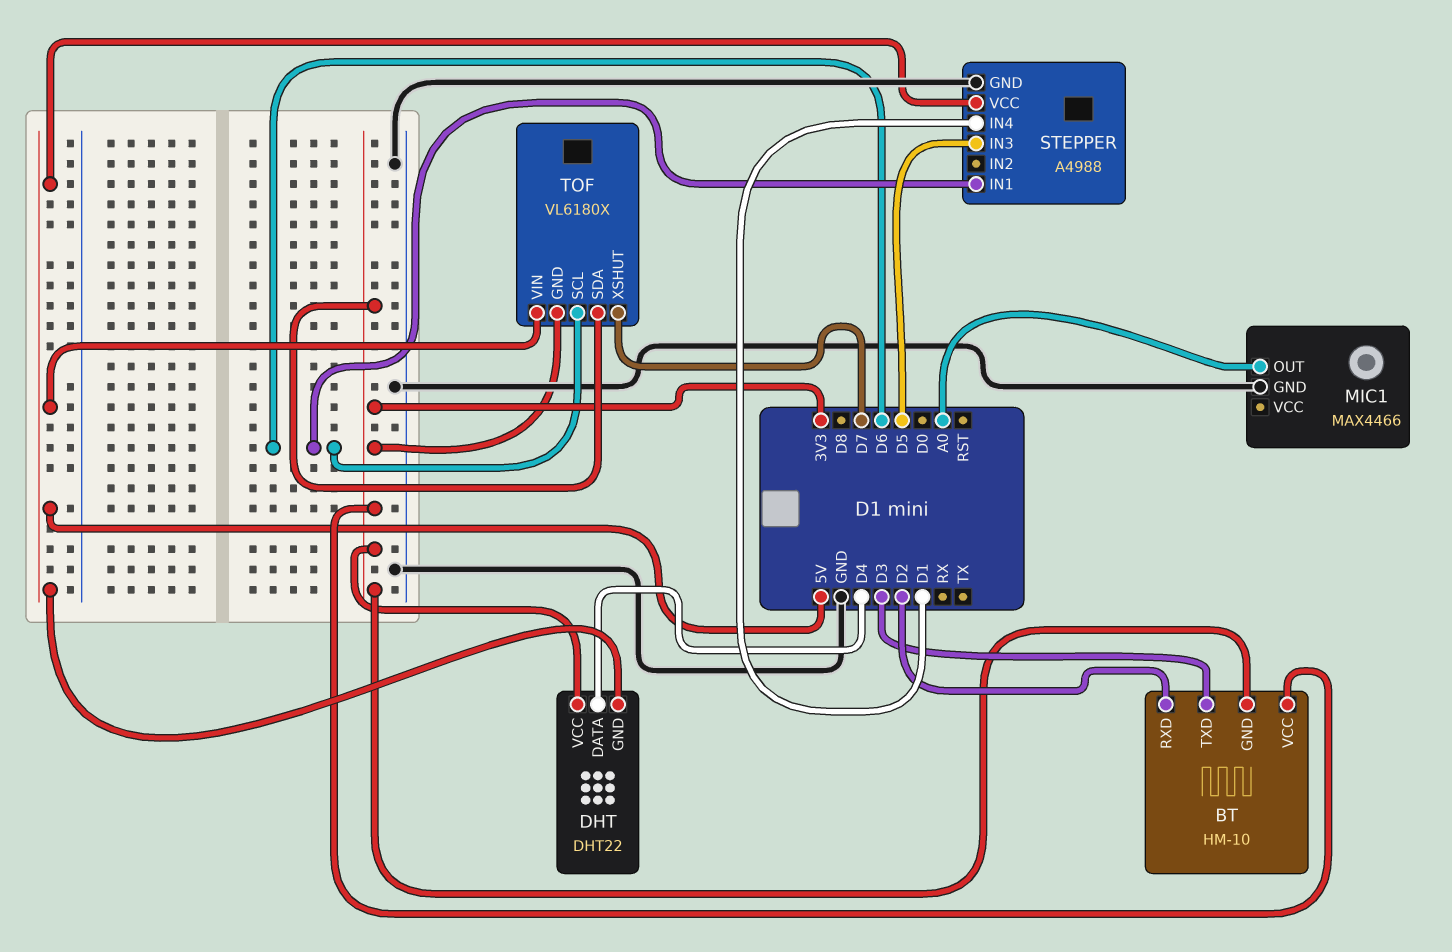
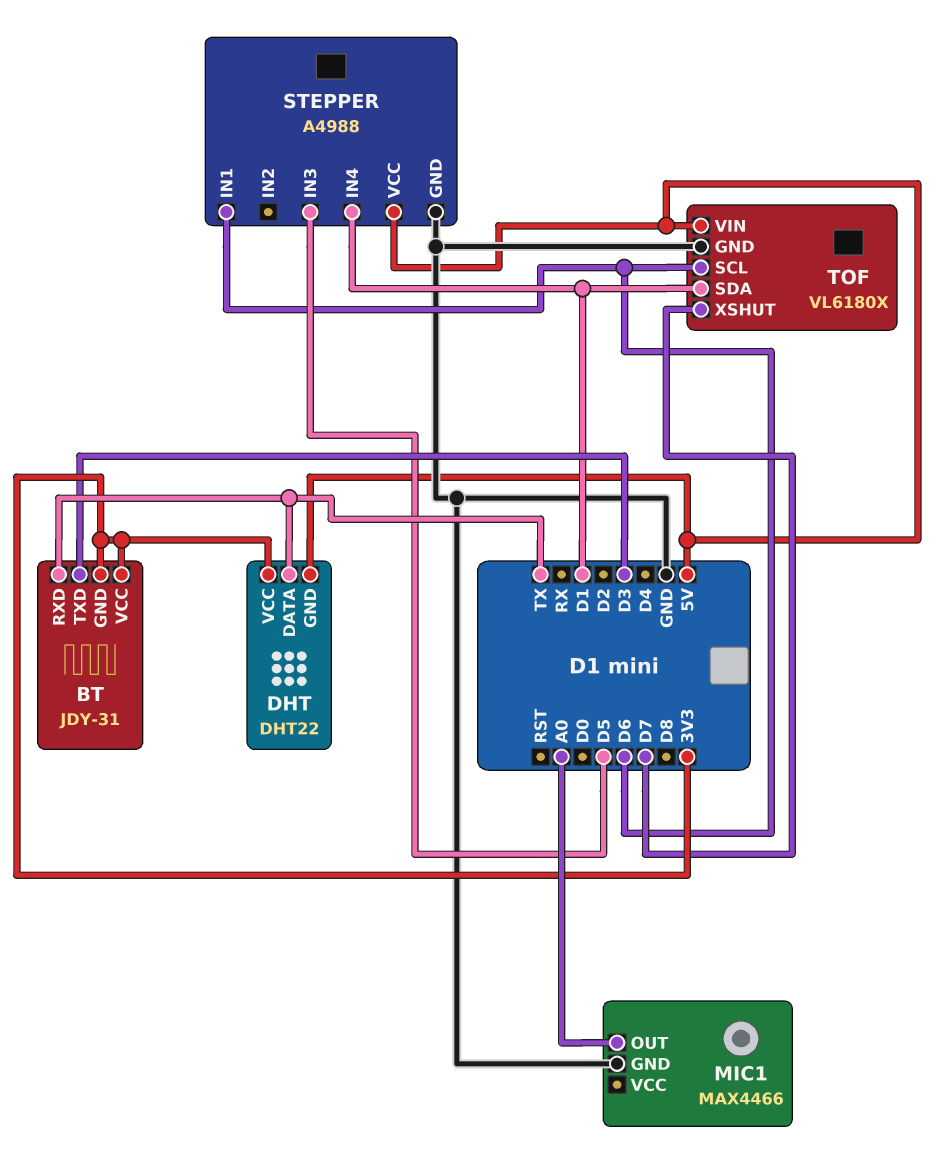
BT: HM-10 -> JDY-31
BT pin RXD: D2 -> TX
DHT pin DATA: D4 -> TX
TOF pin GND: 3V3 -> GND
TOF pin SDA: 3V3 -> D1

